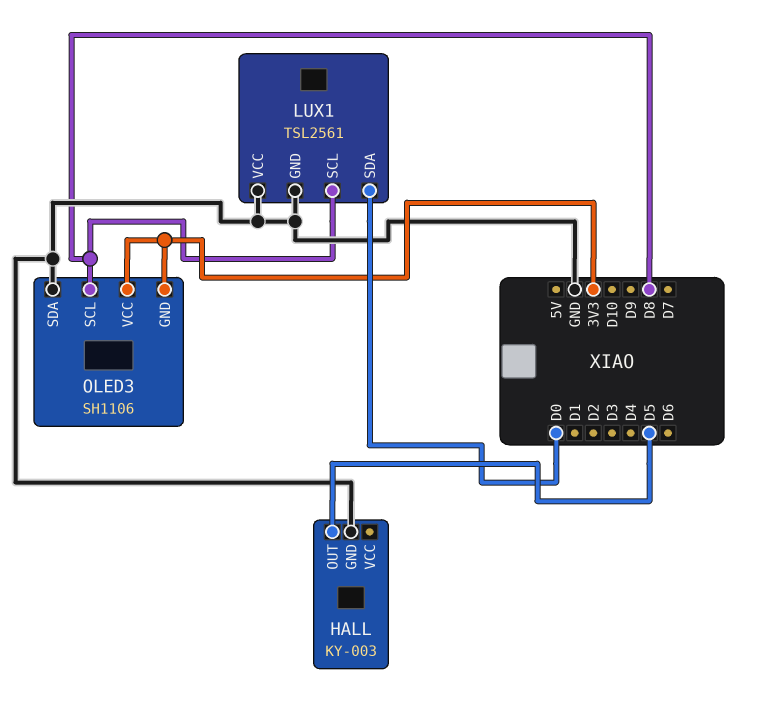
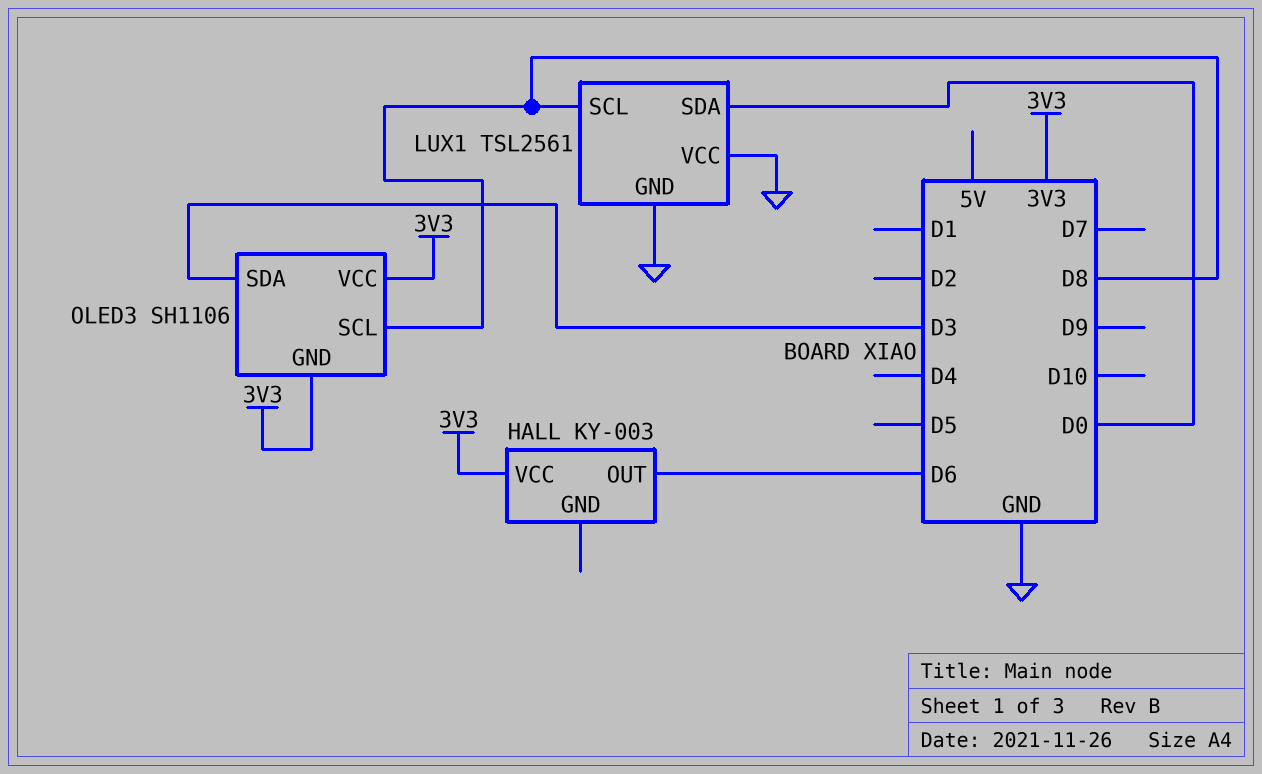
HALL pin GND: GND -> none
HALL pin OUT: D5 -> D6
HALL pin VCC: none -> 3V3
OLED3 pin SDA: GND -> D3

